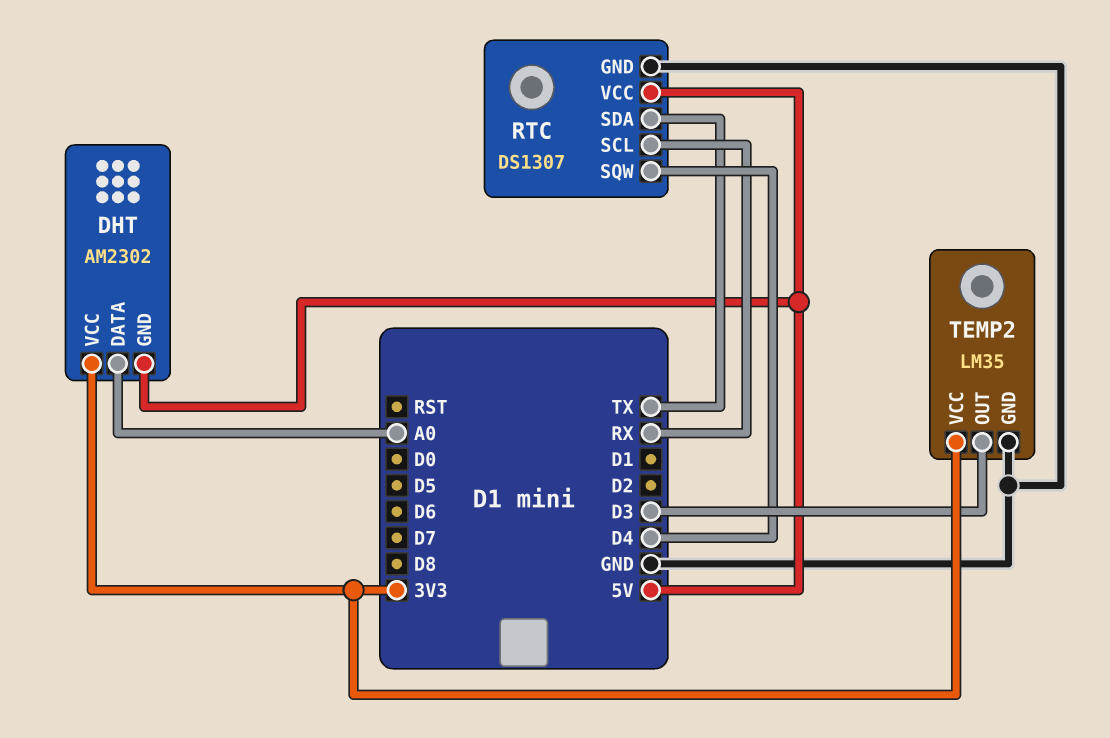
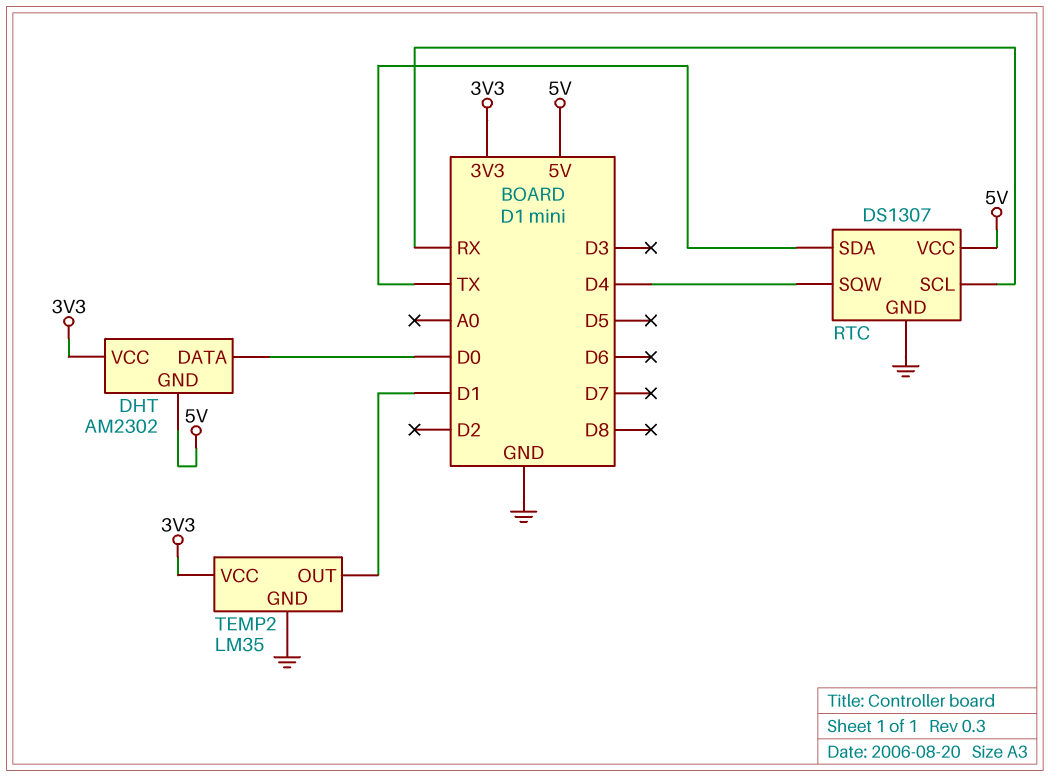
DHT pin DATA: A0 -> D0
TEMP2 pin OUT: D3 -> D1

